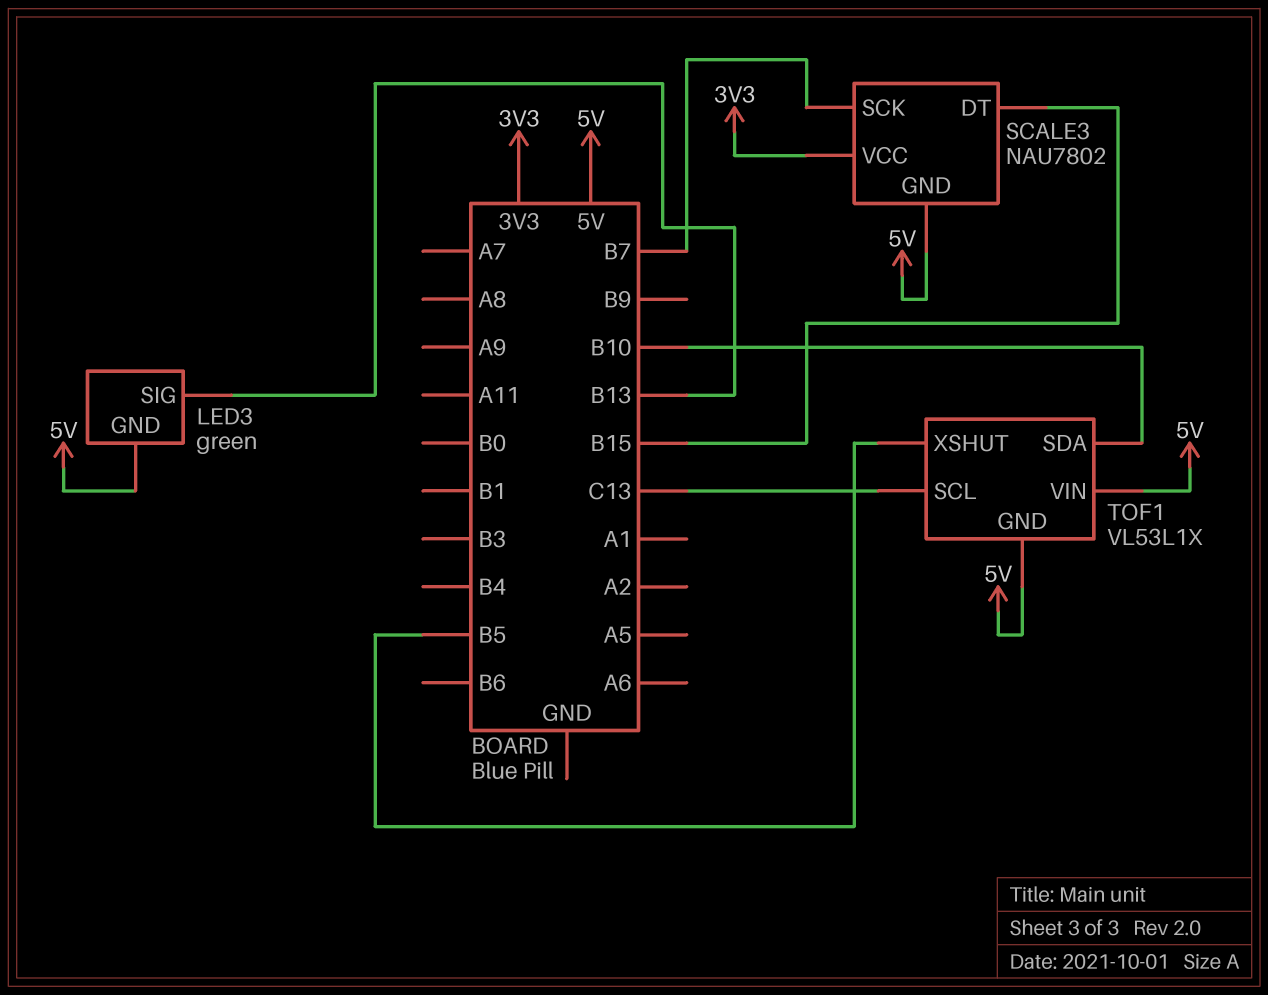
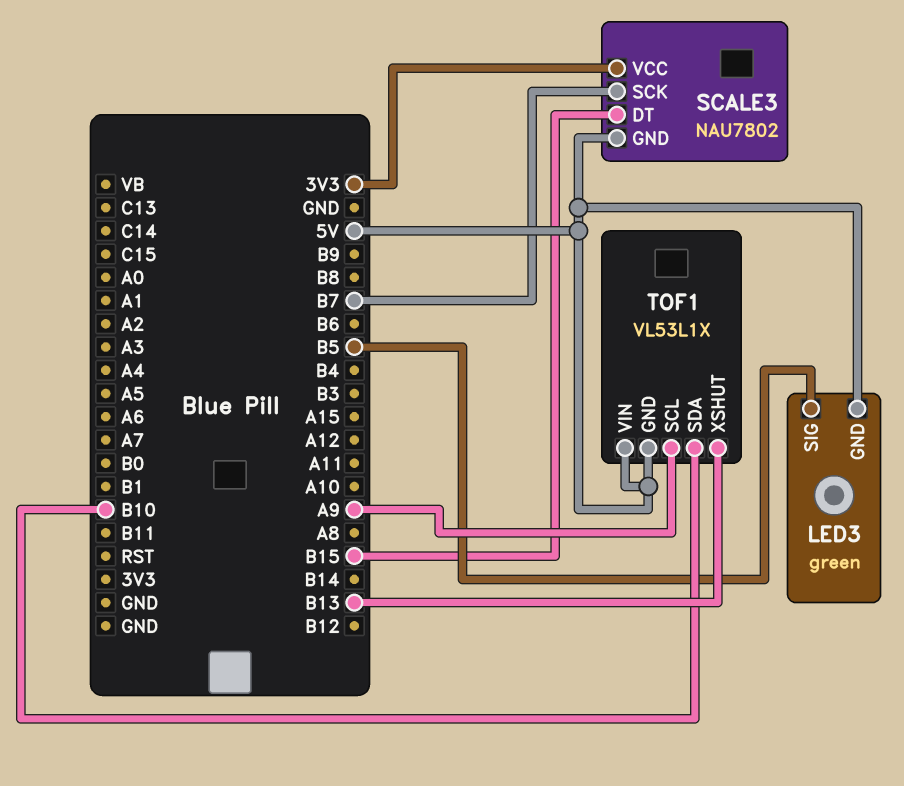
LED3 pin SIG: B13 -> B5
TOF1 pin SCL: C13 -> A9
TOF1 pin XSHUT: B5 -> B13

